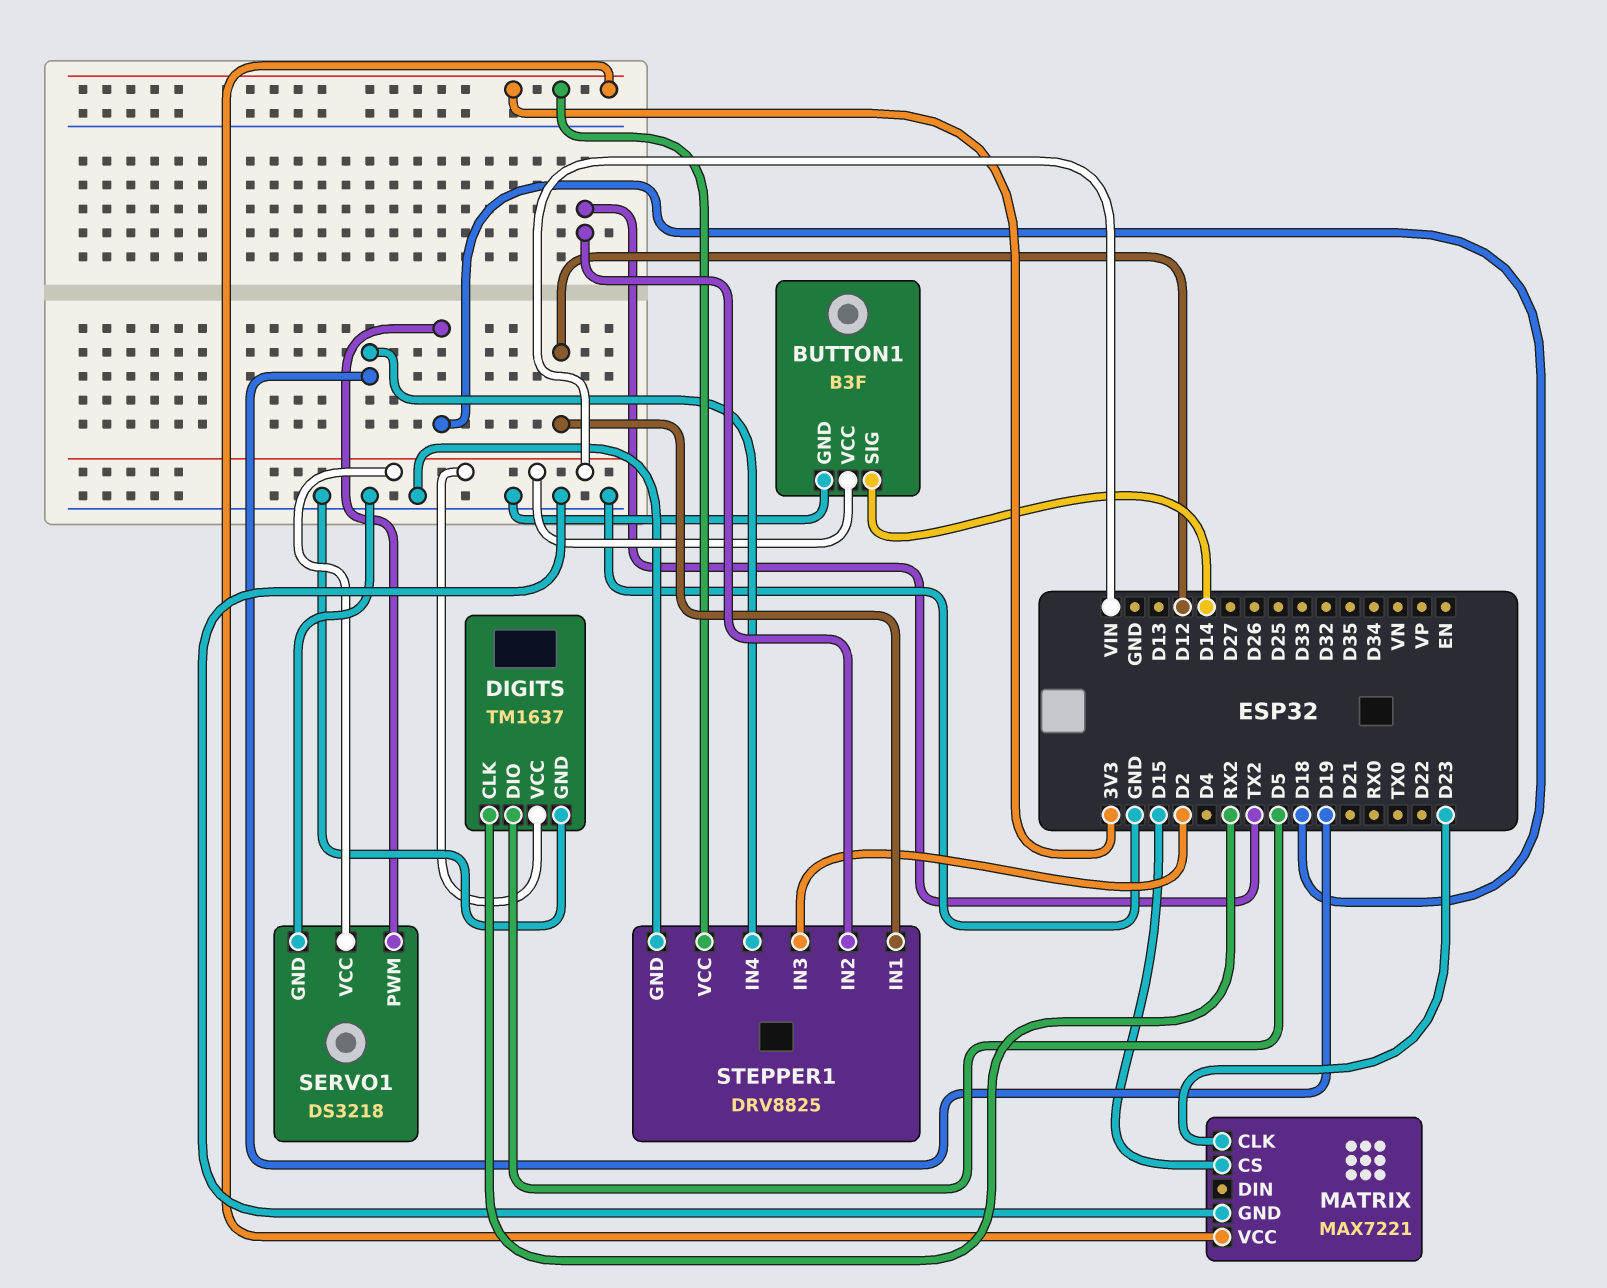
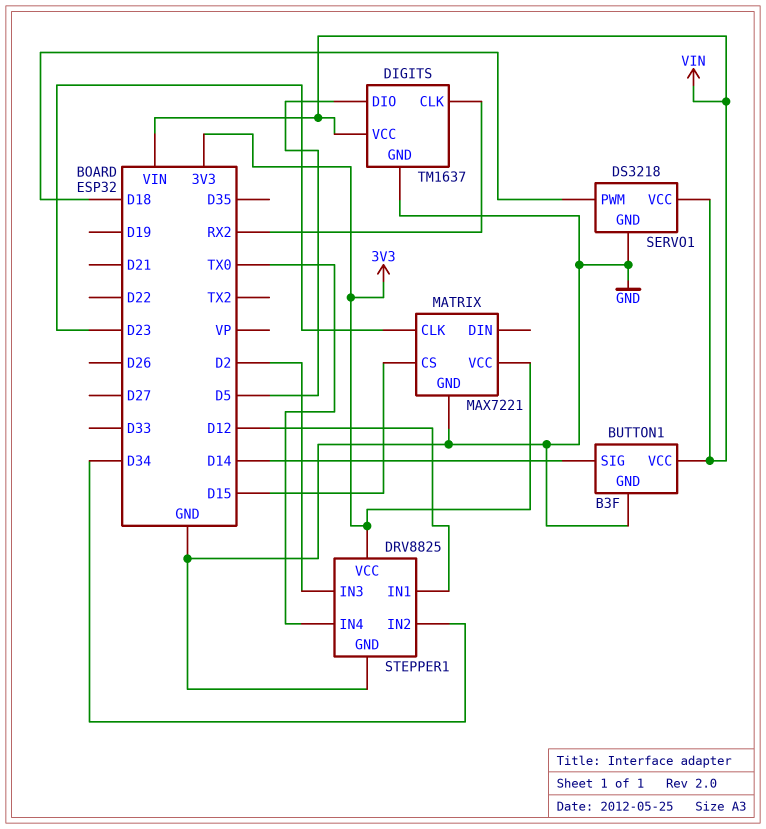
STEPPER1 pin IN2: TX2 -> D34
STEPPER1 pin IN4: D19 -> TX0

